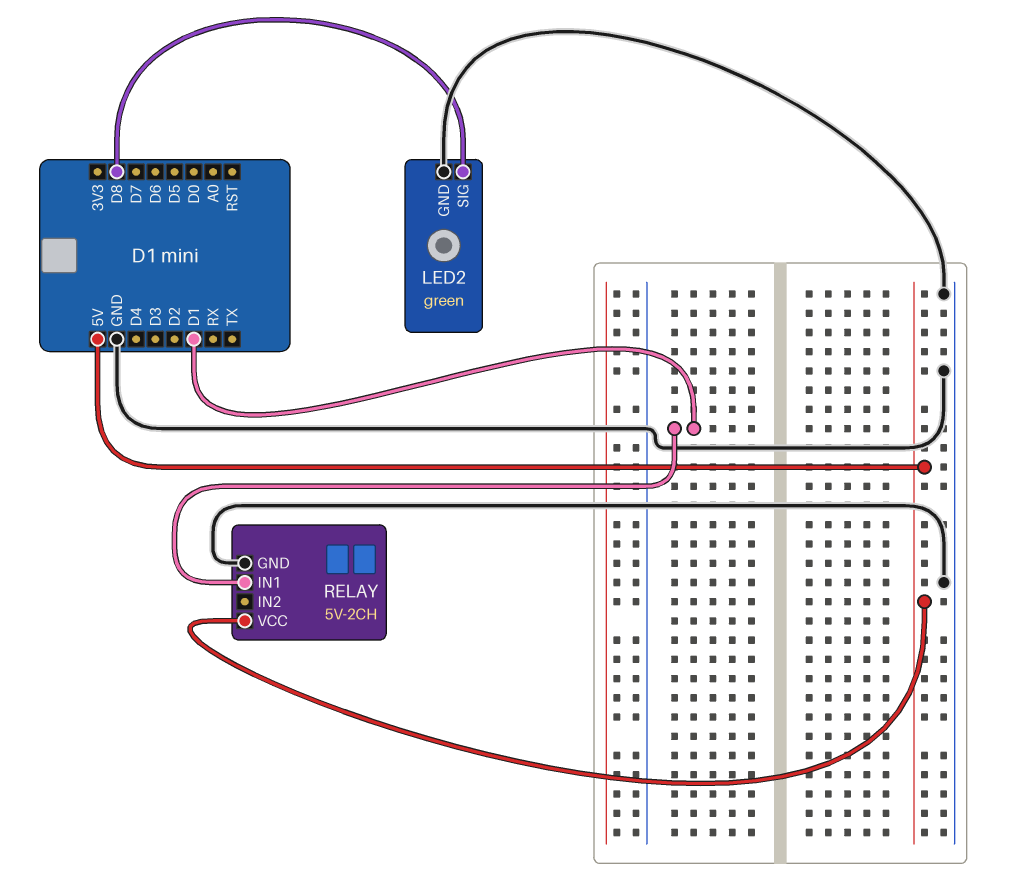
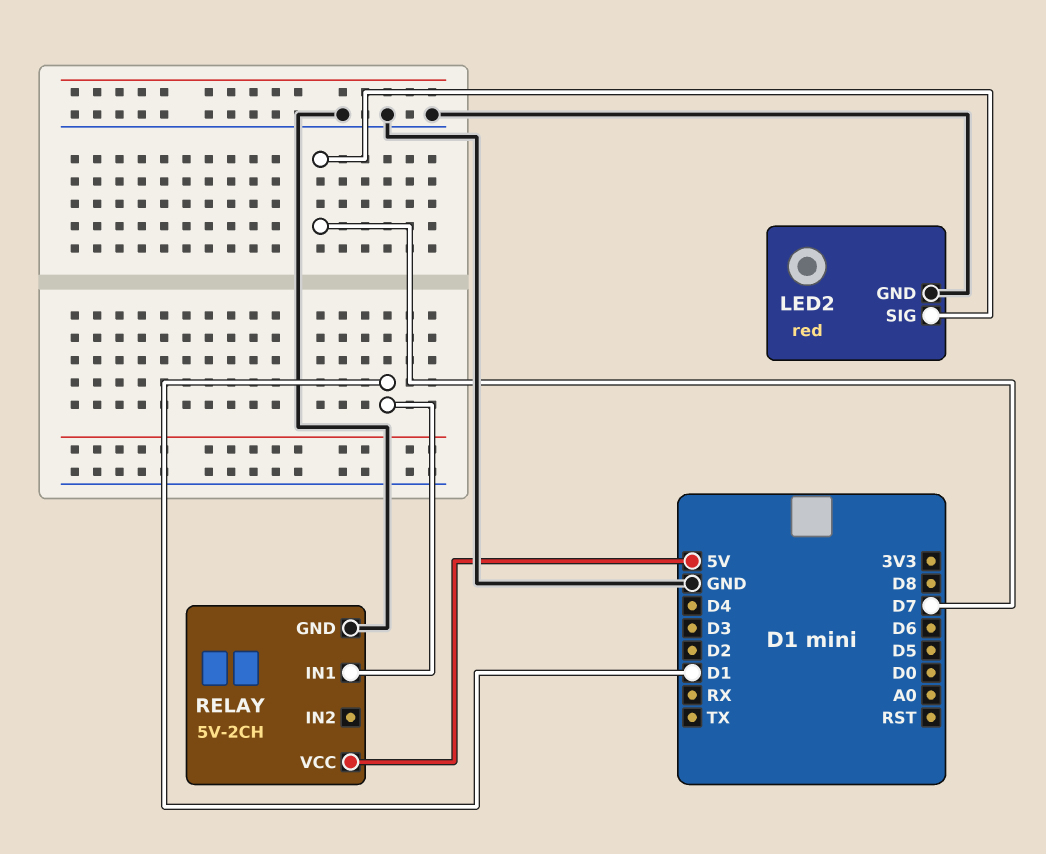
LED2: green -> red
LED2 pin SIG: D8 -> D7

